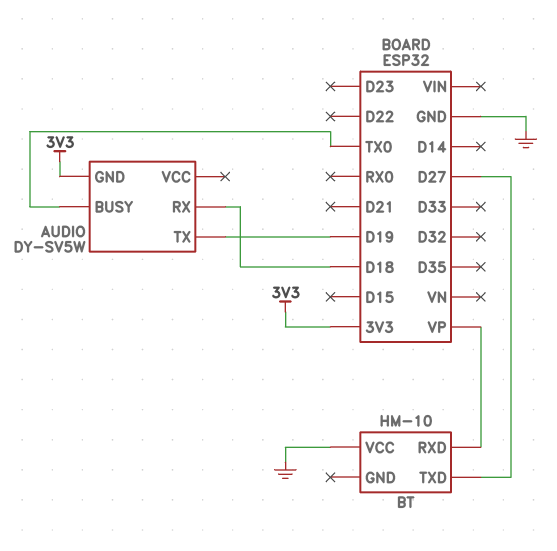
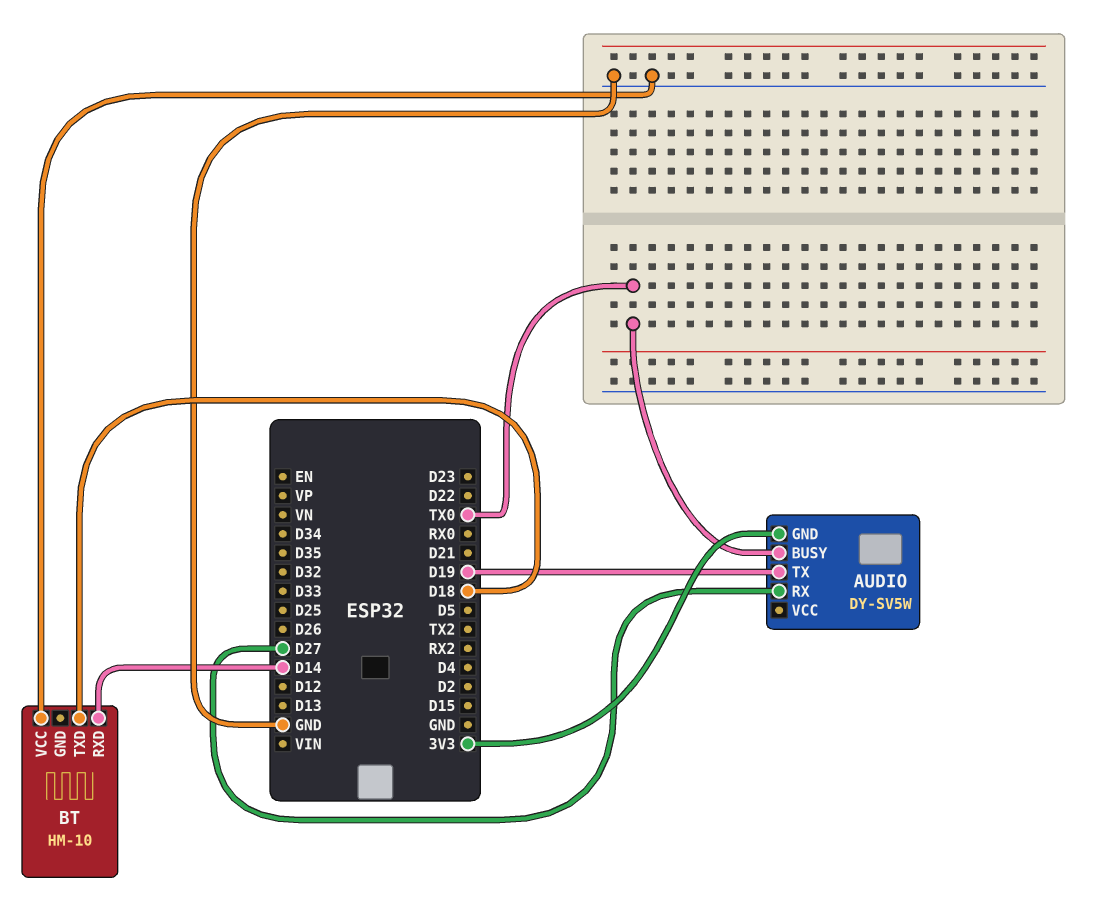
AUDIO pin RX: D18 -> D27
BT pin RXD: VP -> D14
BT pin TXD: D27 -> D18

